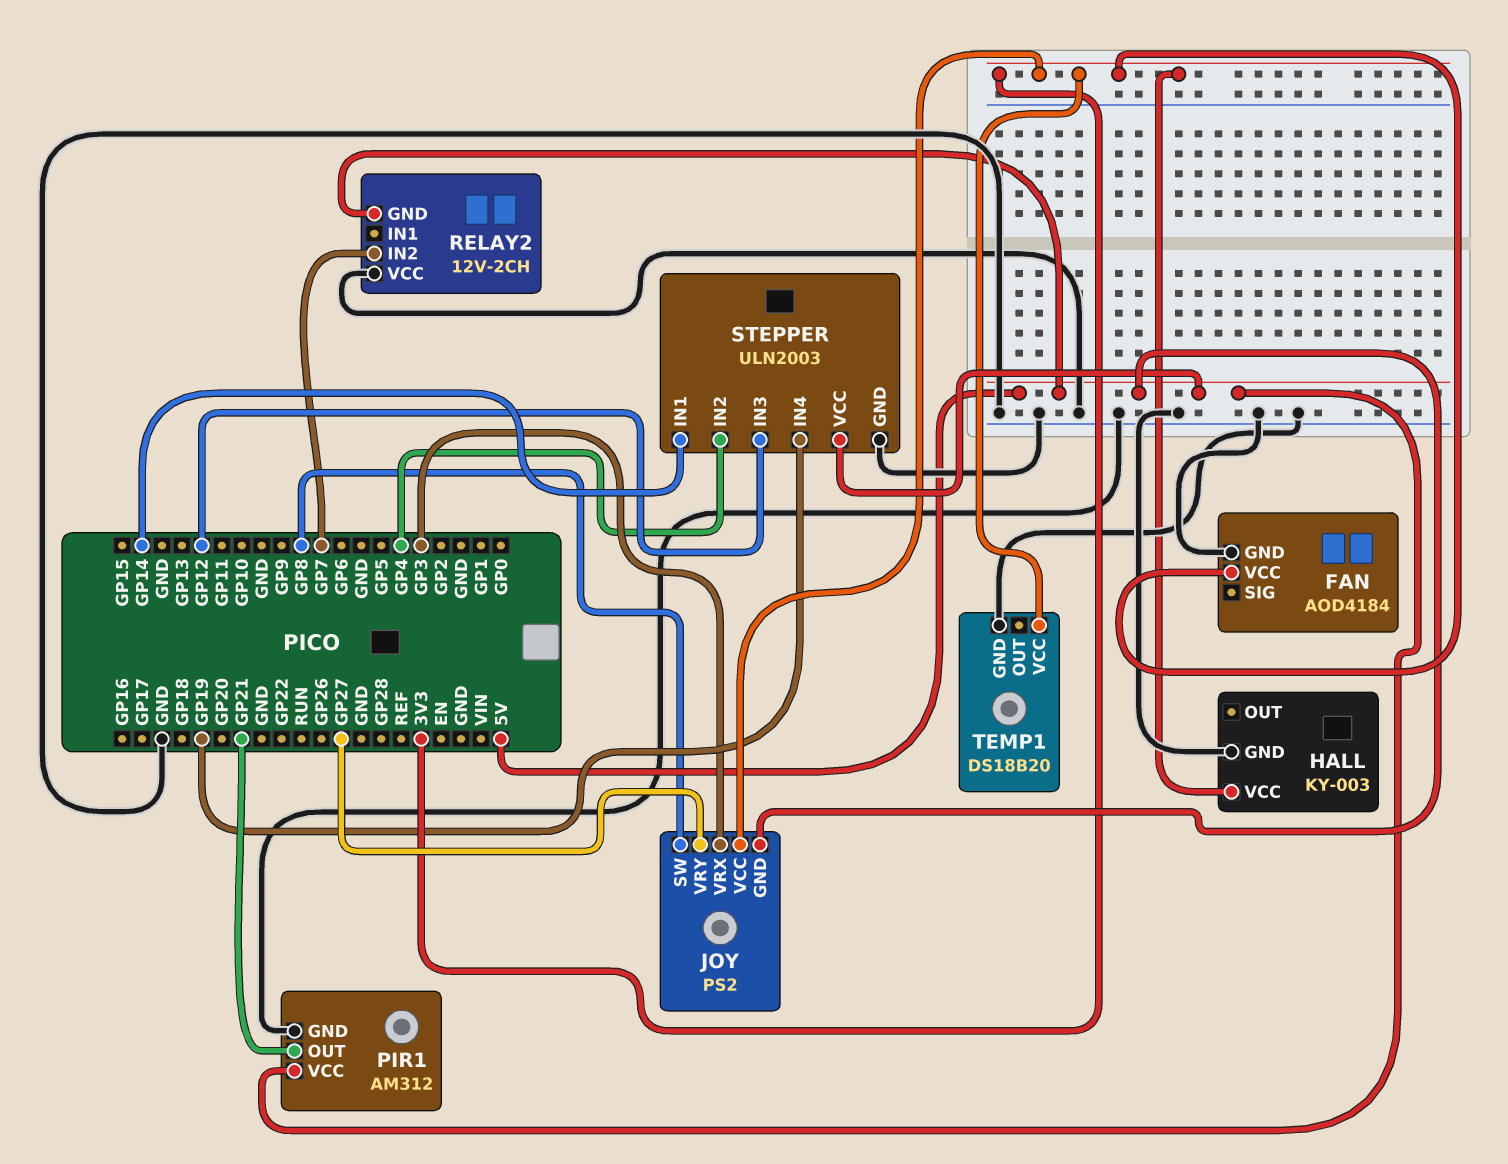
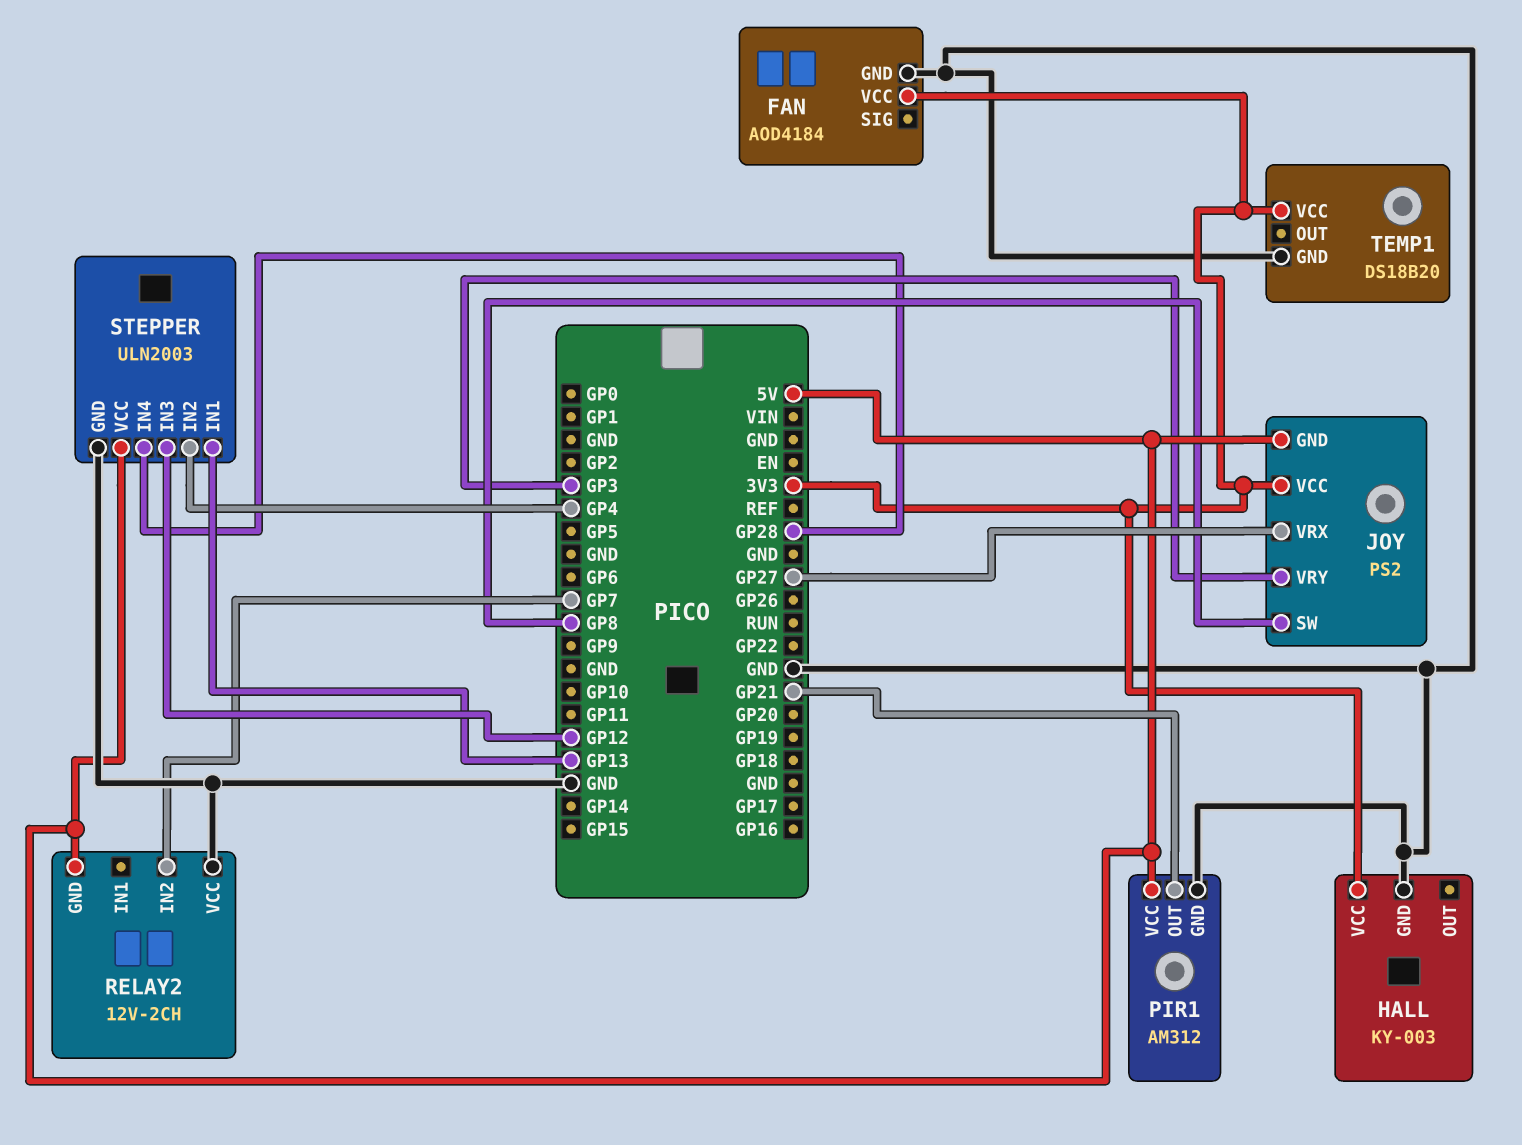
JOY pin VRX: GP3 -> GP27
JOY pin VRY: GP27 -> GP3
STEPPER pin IN1: GP14 -> GP13
STEPPER pin IN4: GP19 -> GP28

